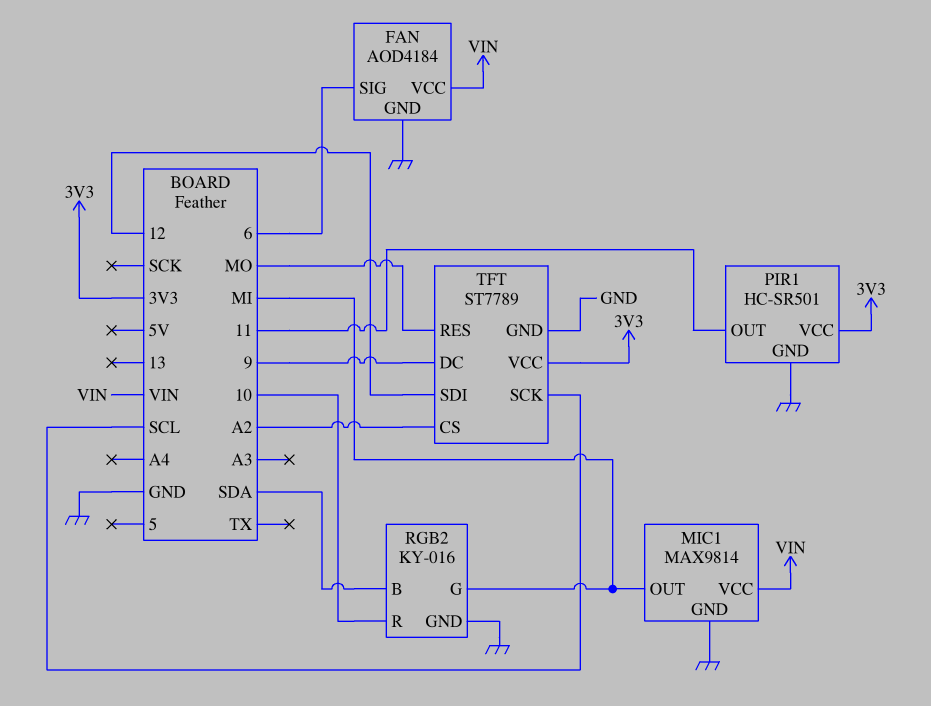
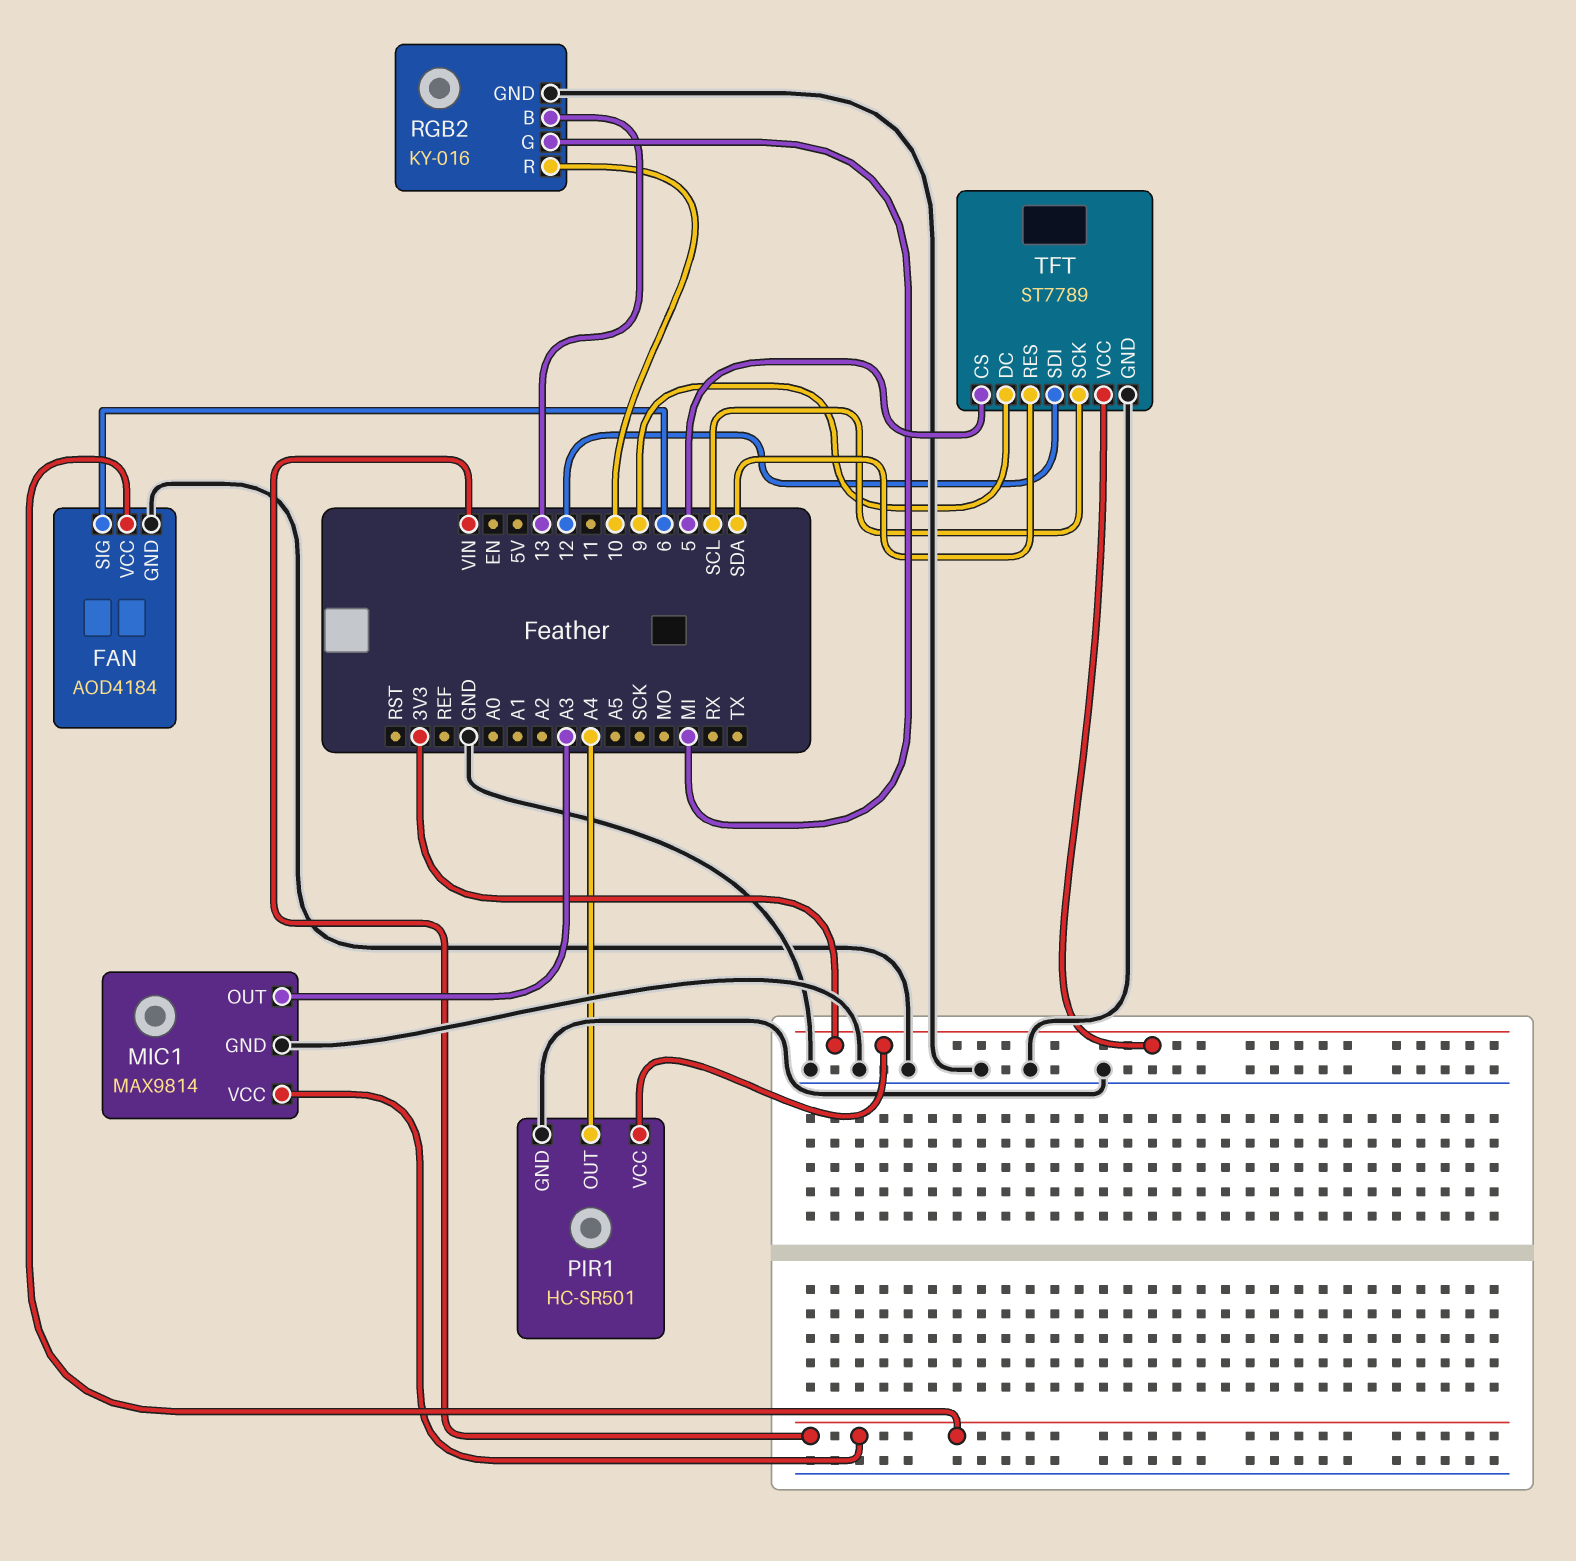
MIC1 pin OUT: MI -> A3
PIR1 pin OUT: 11 -> A4
RGB2 pin B: SDA -> 13
TFT pin CS: A2 -> 5
TFT pin RES: MO -> SDA

